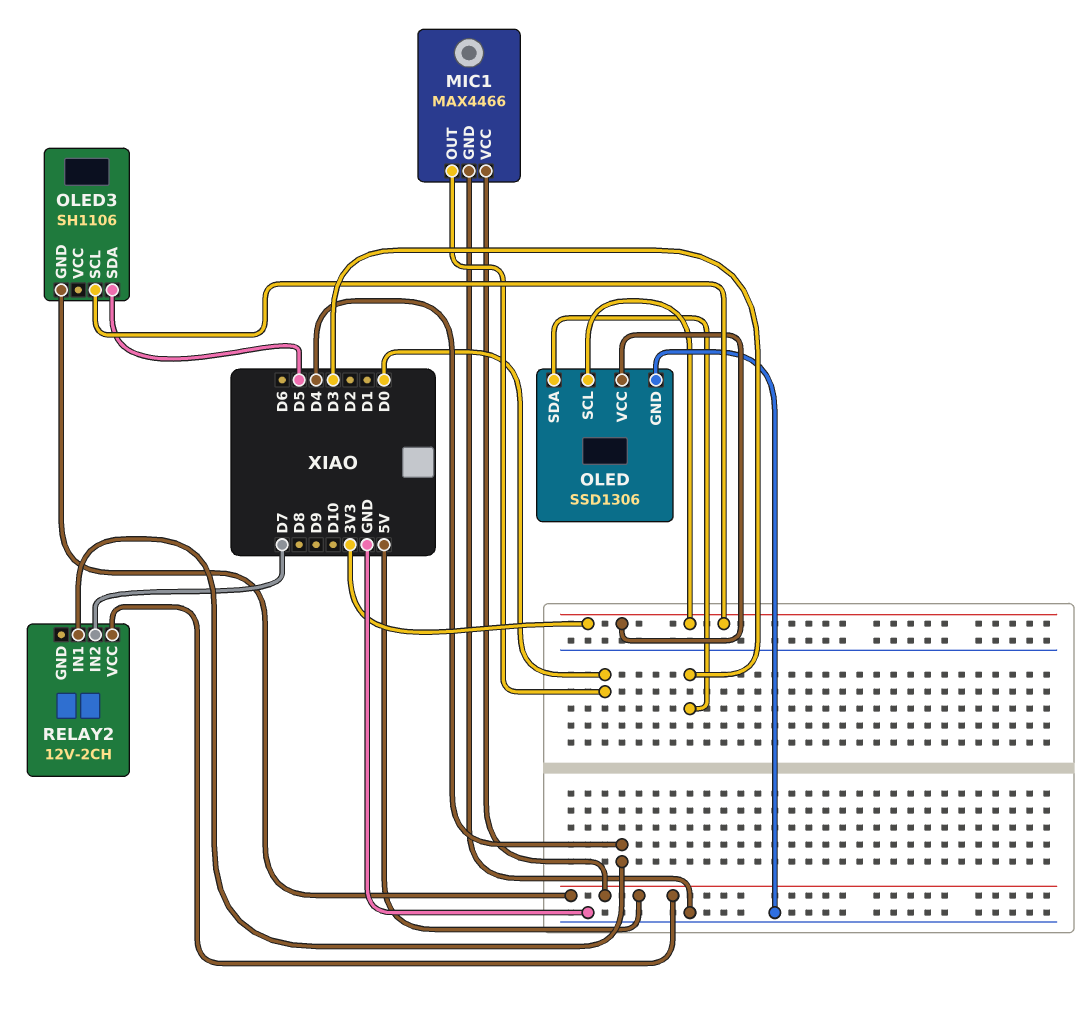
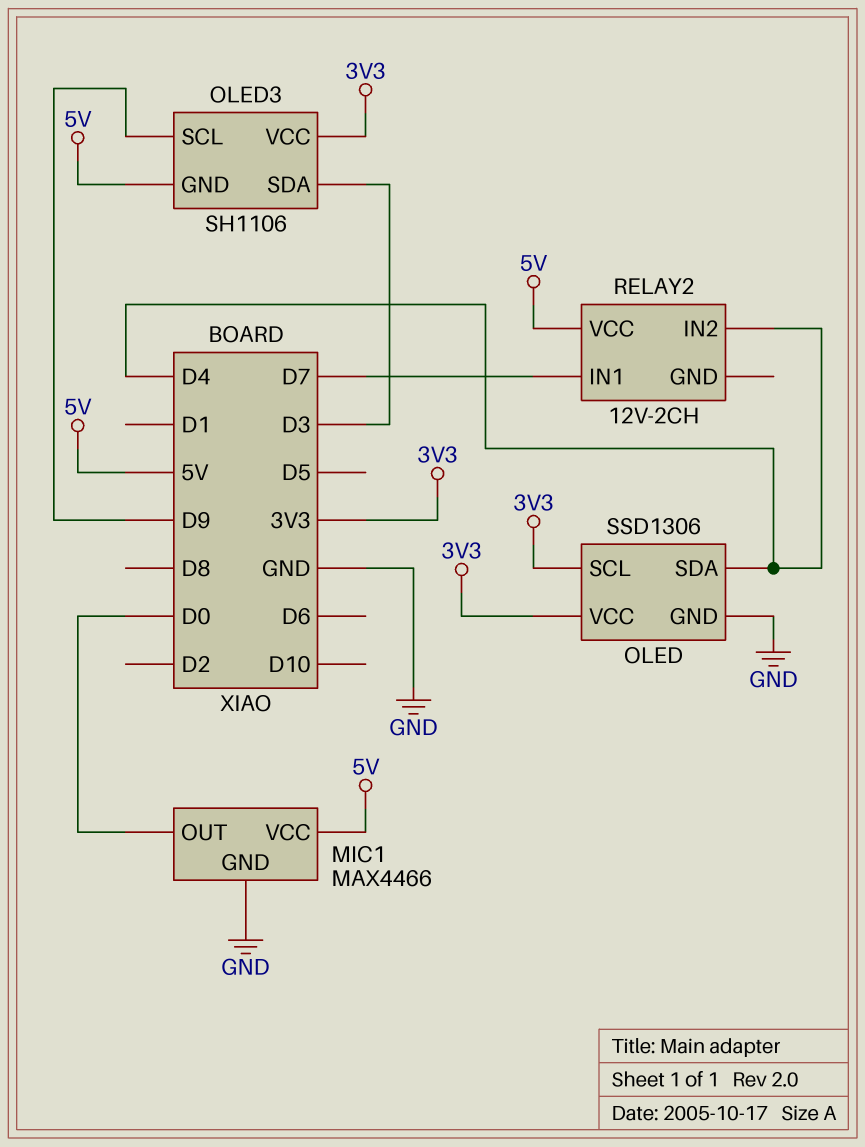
OLED pin SDA: D3 -> D4
OLED3 pin SCL: 3V3 -> D9
OLED3 pin SDA: D5 -> D3
OLED3 pin VCC: none -> 3V3
RELAY2 pin IN1: D4 -> D7
RELAY2 pin IN2: D7 -> D4

